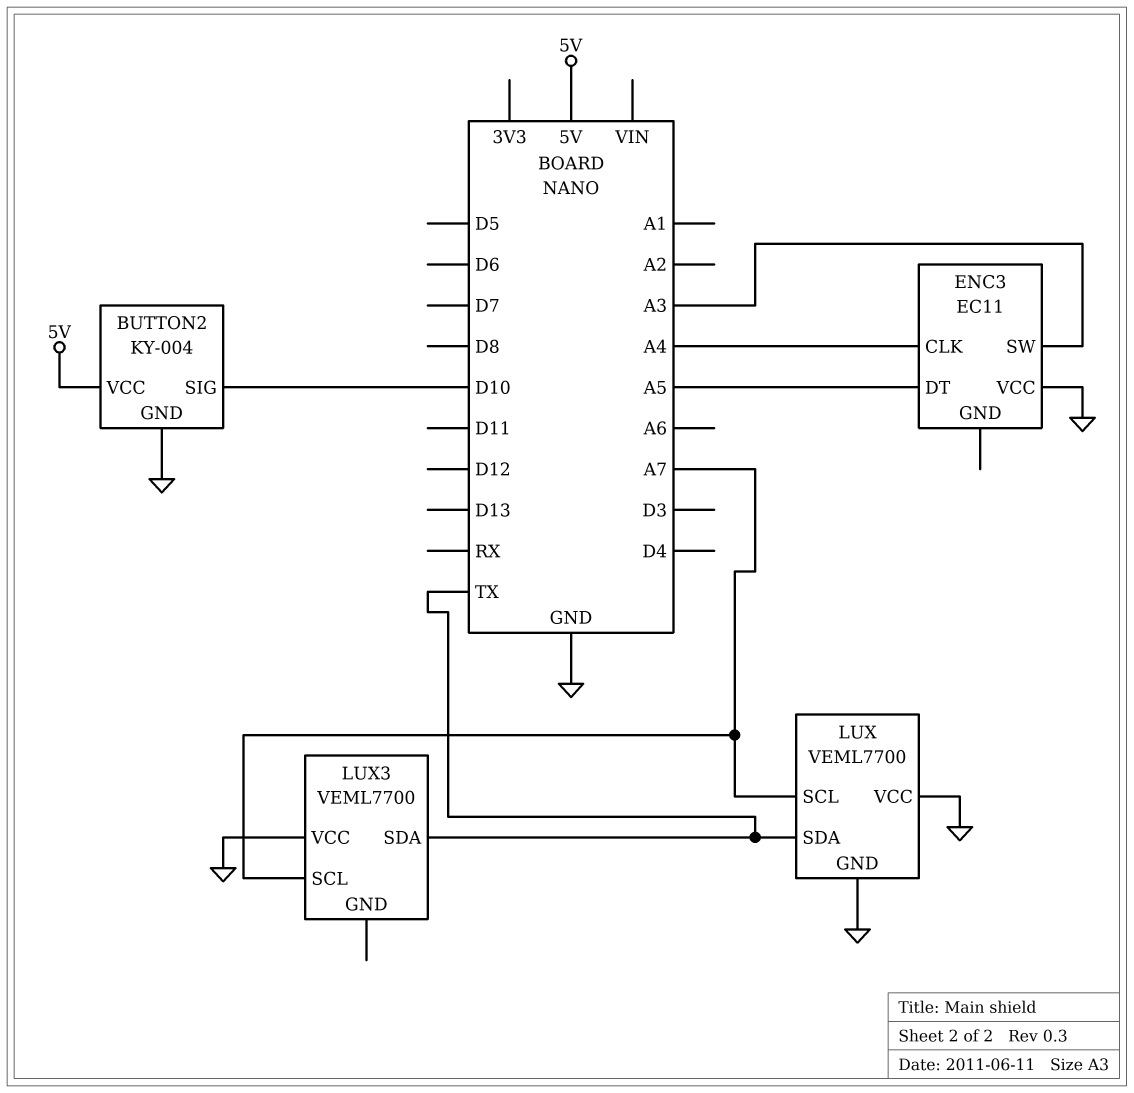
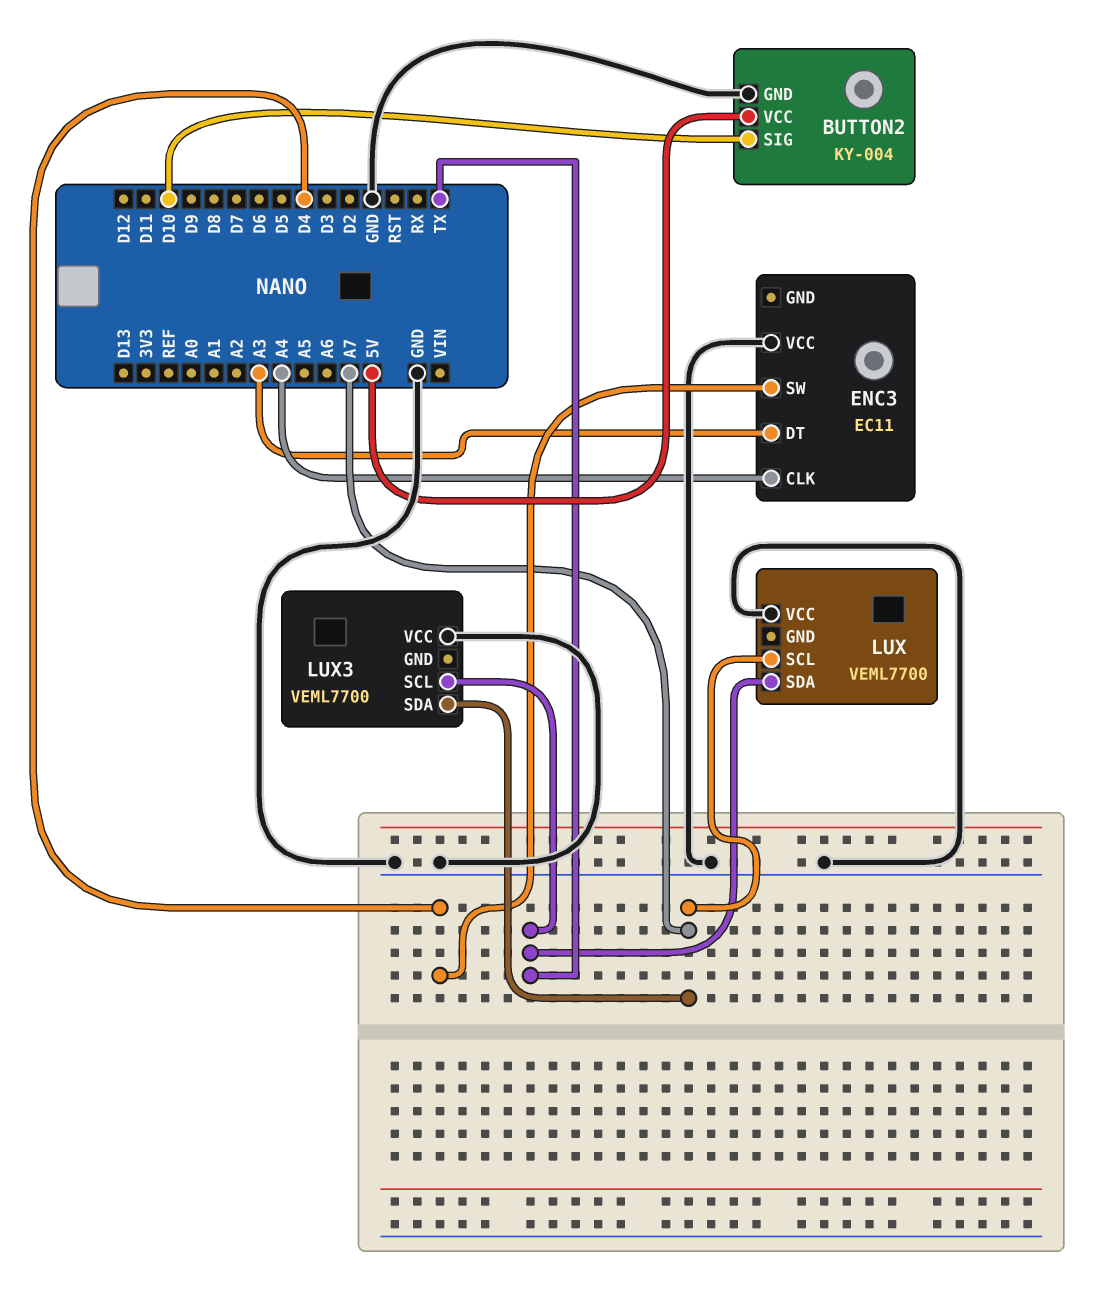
ENC3 pin DT: A5 -> A3
ENC3 pin SW: A3 -> D4
LUX pin GND: GND -> none
LUX3 pin SCL: A7 -> TX
LUX3 pin SDA: TX -> A7

